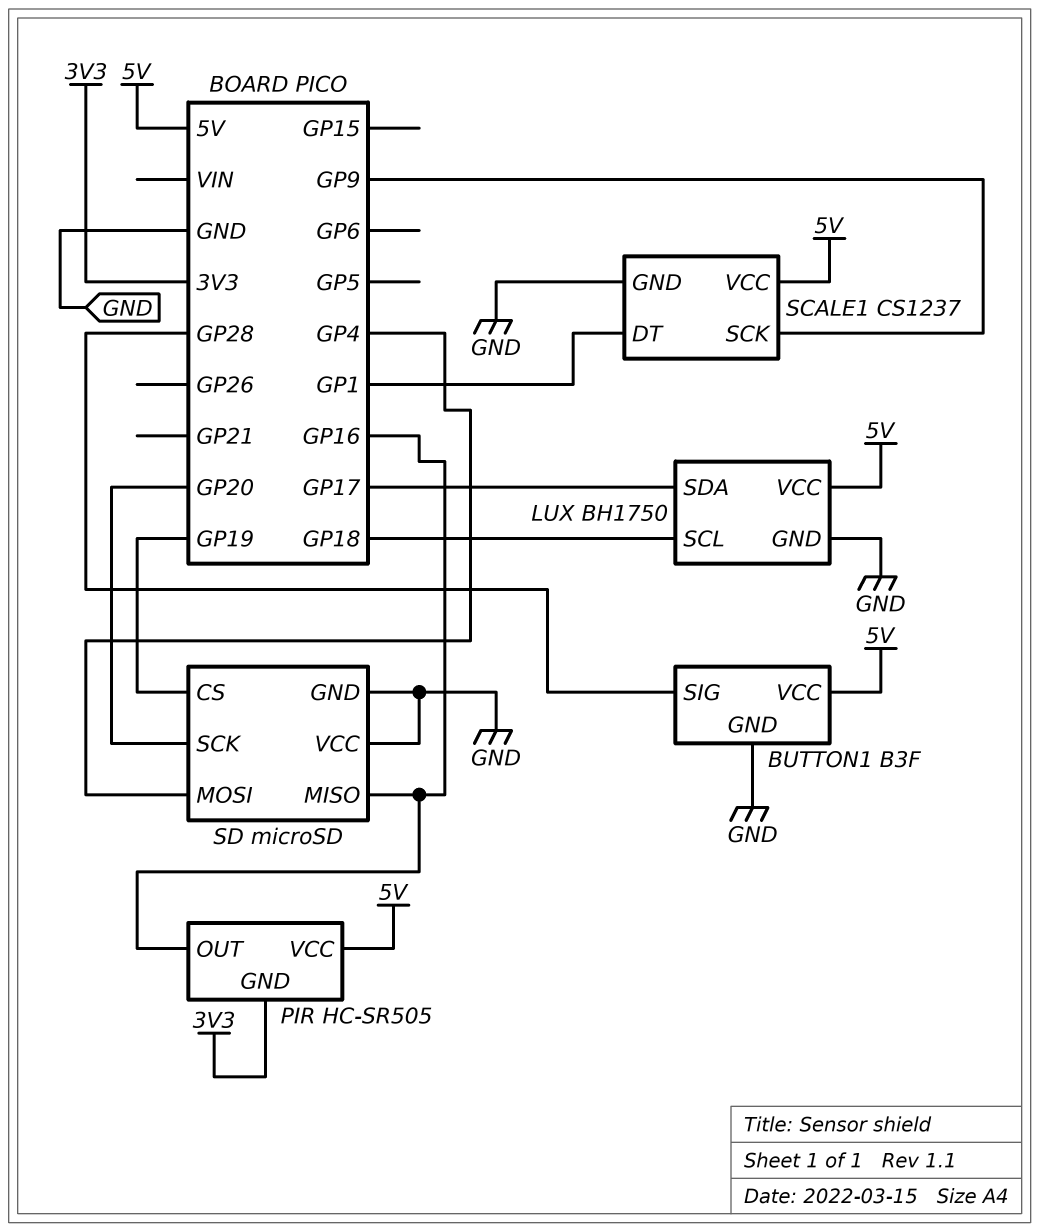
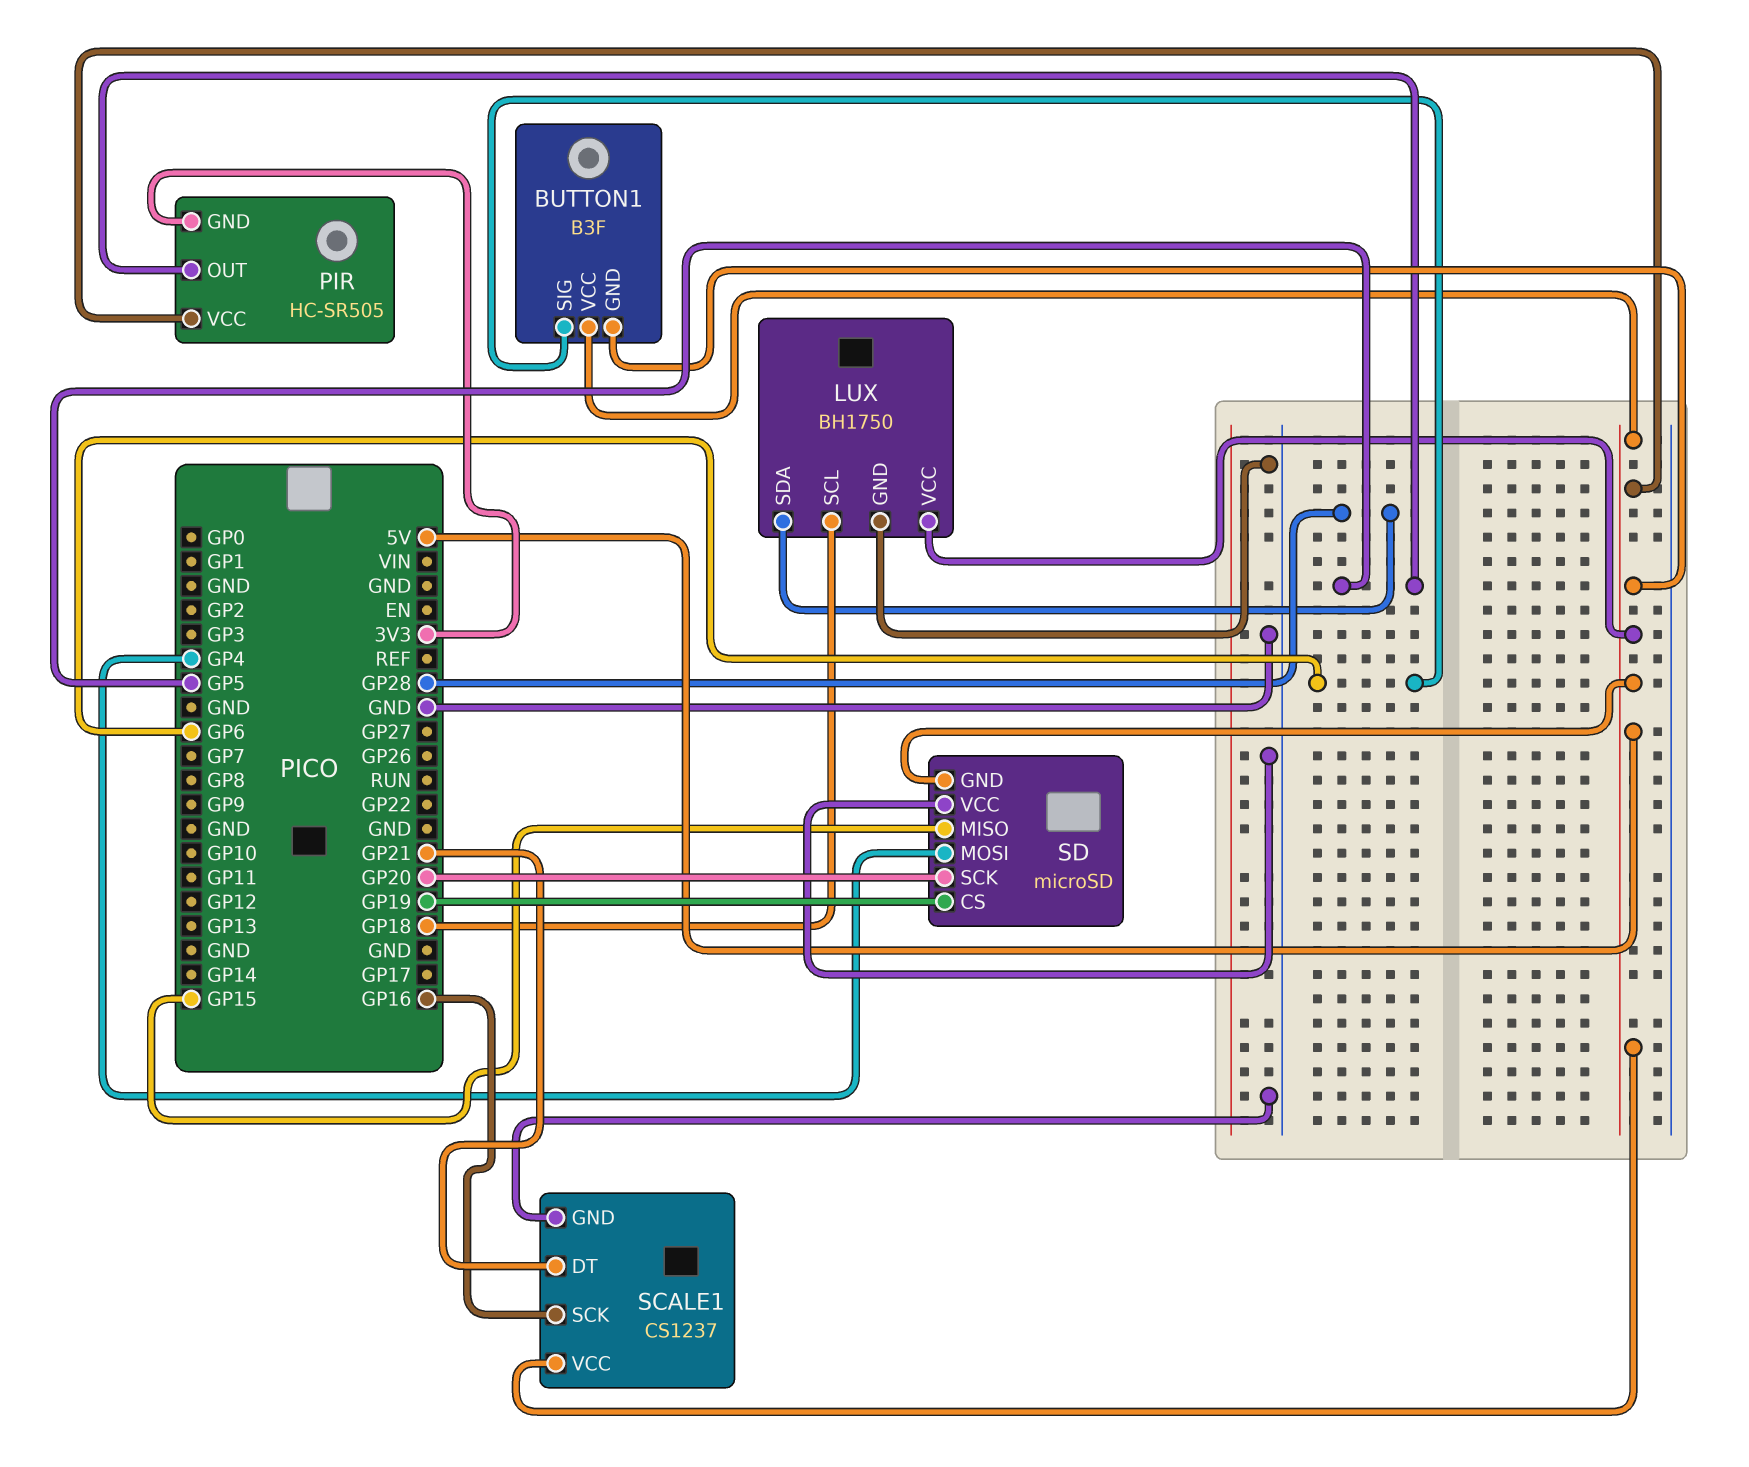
BUTTON1 pin GND: GND -> 5V
BUTTON1 pin SIG: GP28 -> GP6
LUX pin SDA: GP17 -> GP28
PIR pin OUT: GP16 -> GP5
SCALE1 pin DT: GP1 -> GP21
SCALE1 pin SCK: GP9 -> GP16
SD pin GND: GND -> 5V
SD pin MISO: GP16 -> GP15

